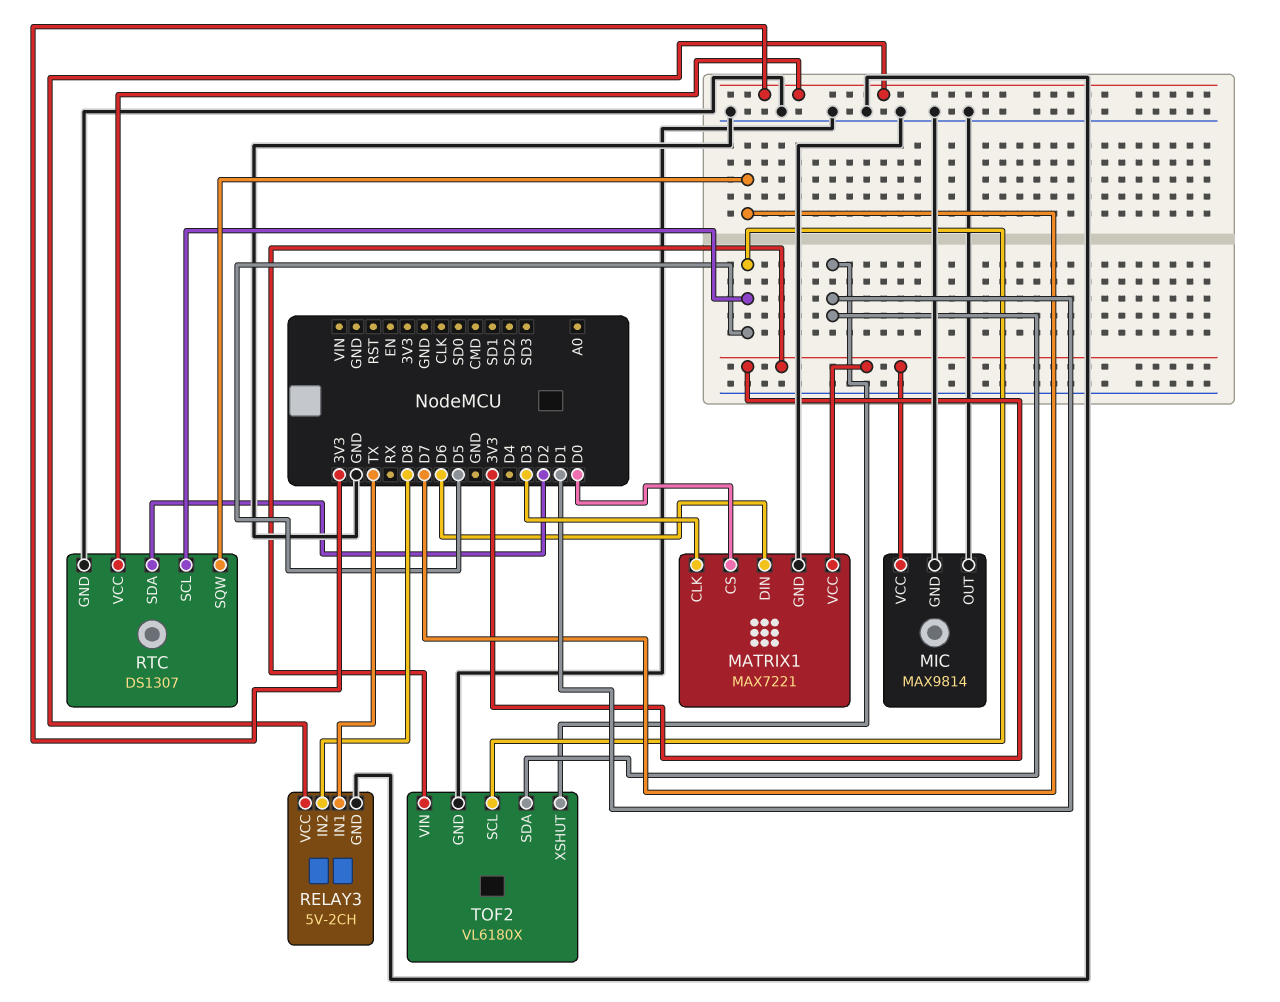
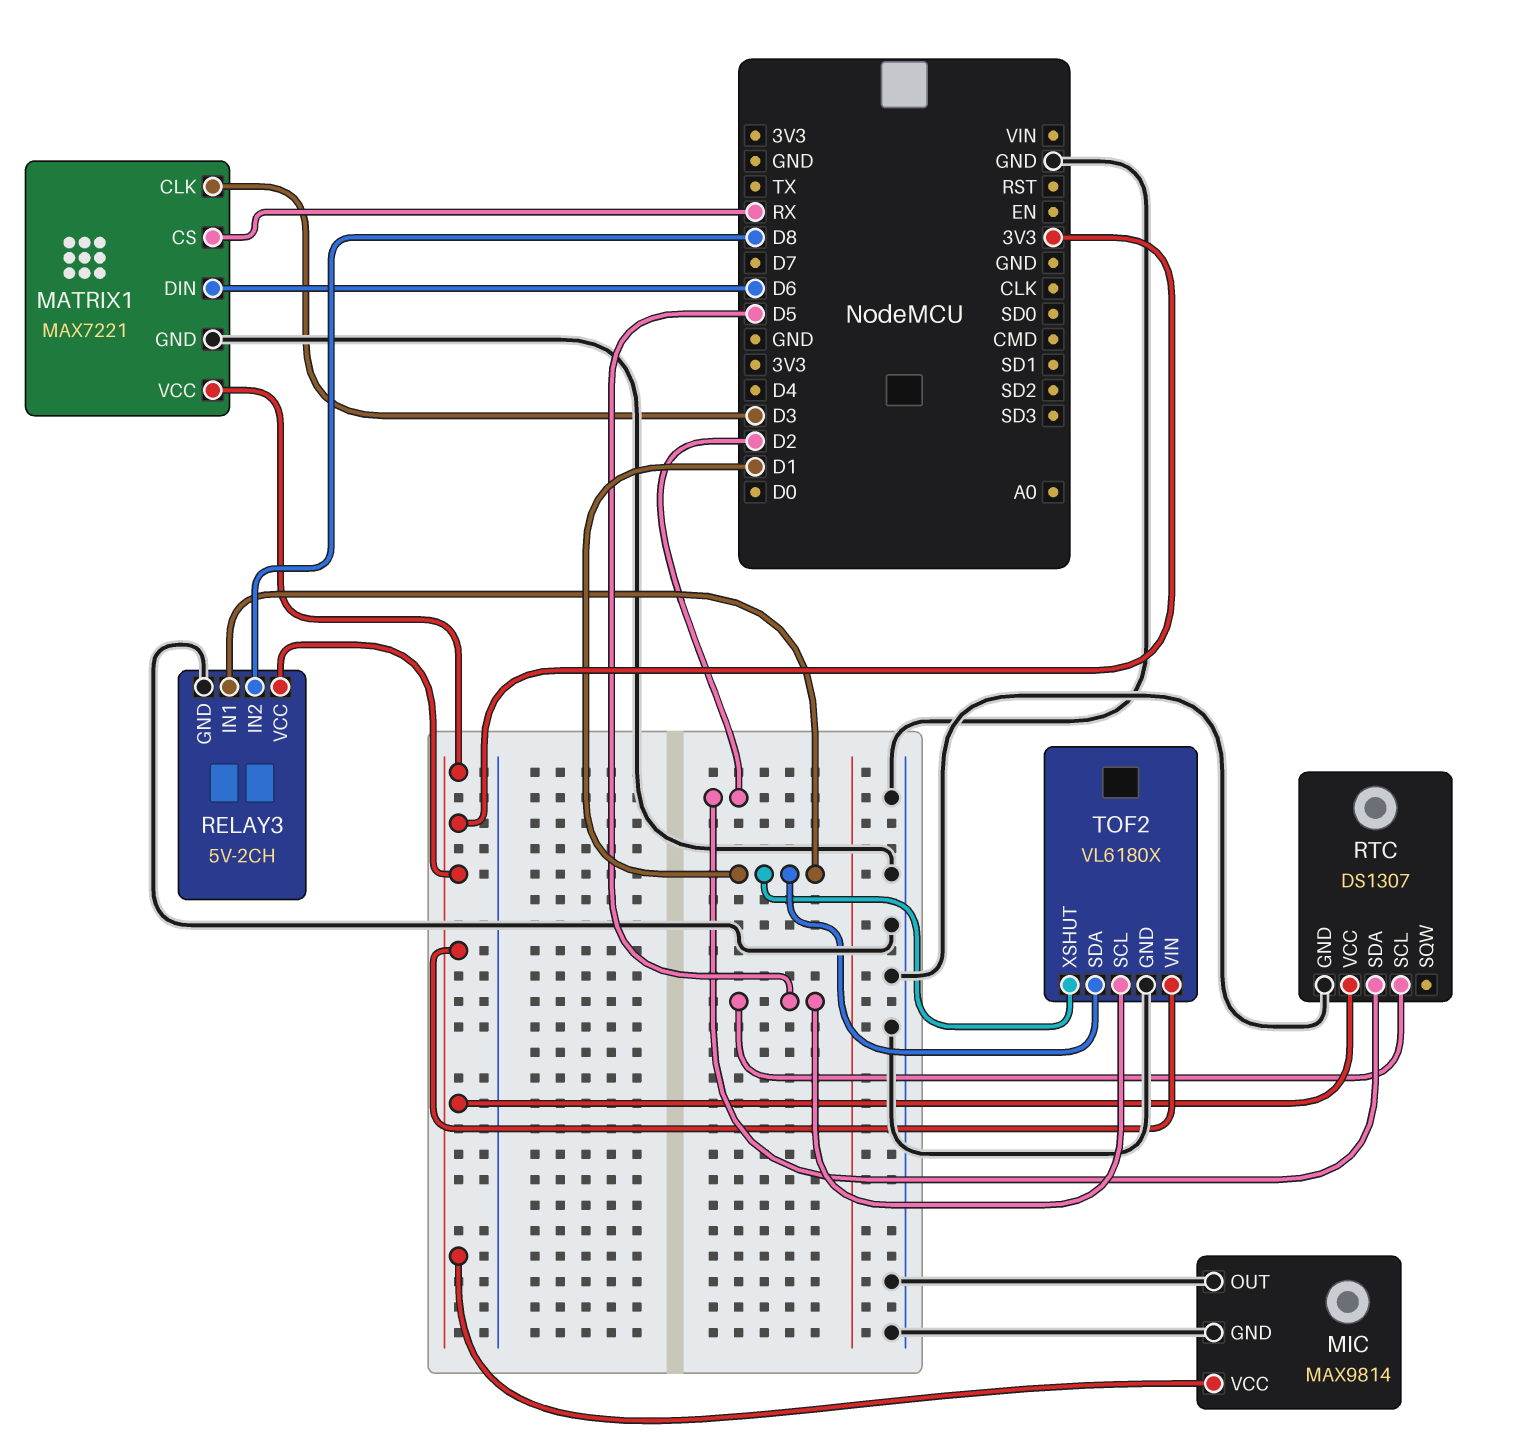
MATRIX1 pin CS: D0 -> RX
RELAY3 pin IN1: TX -> D1
RTC pin SQW: D7 -> none

